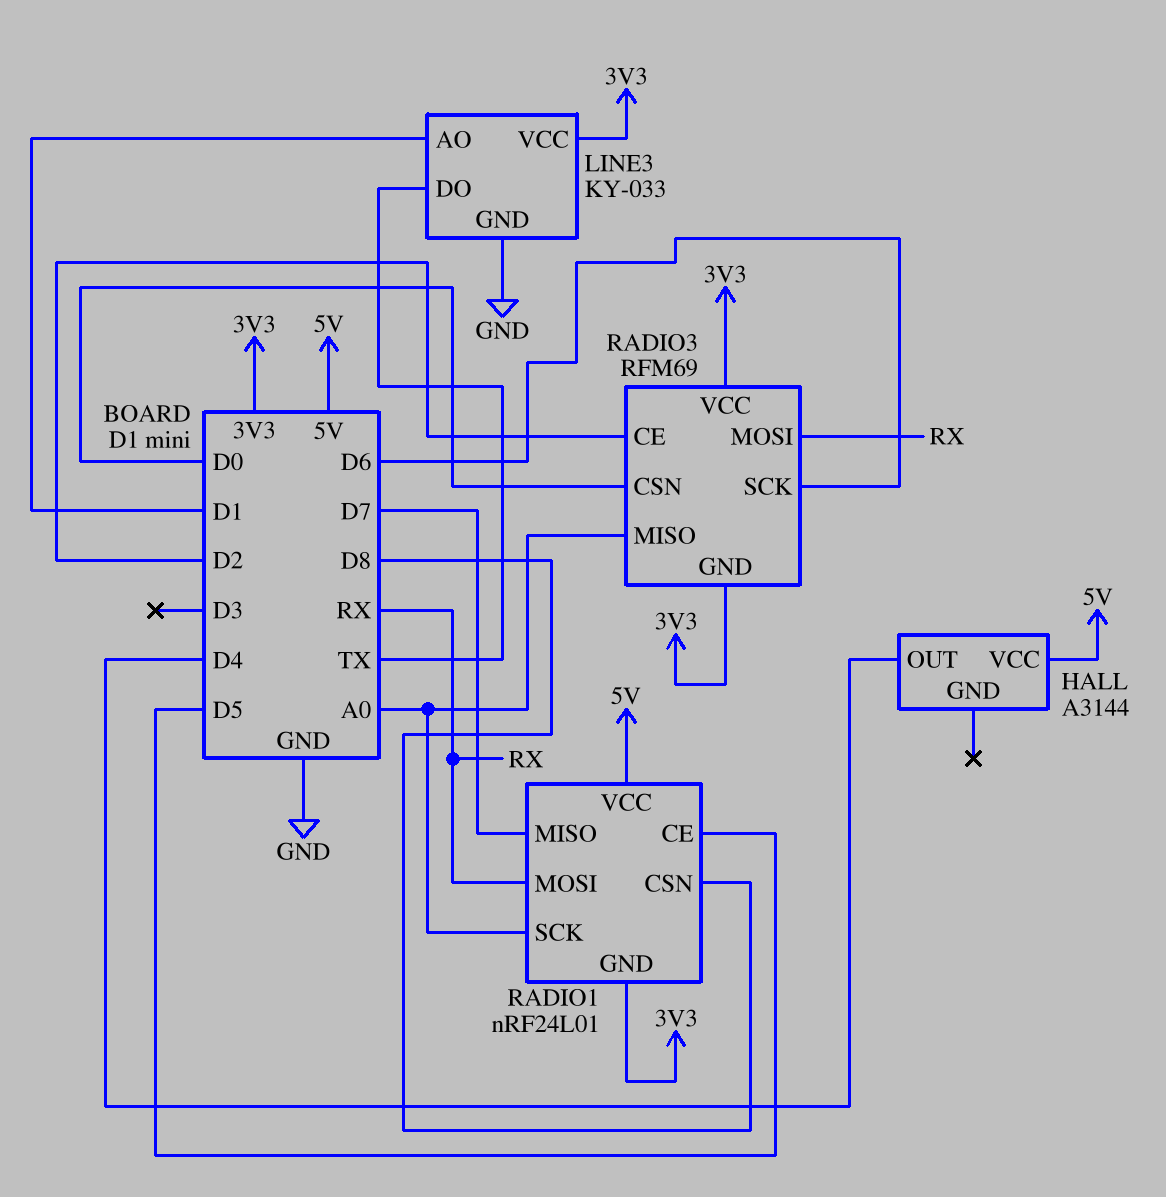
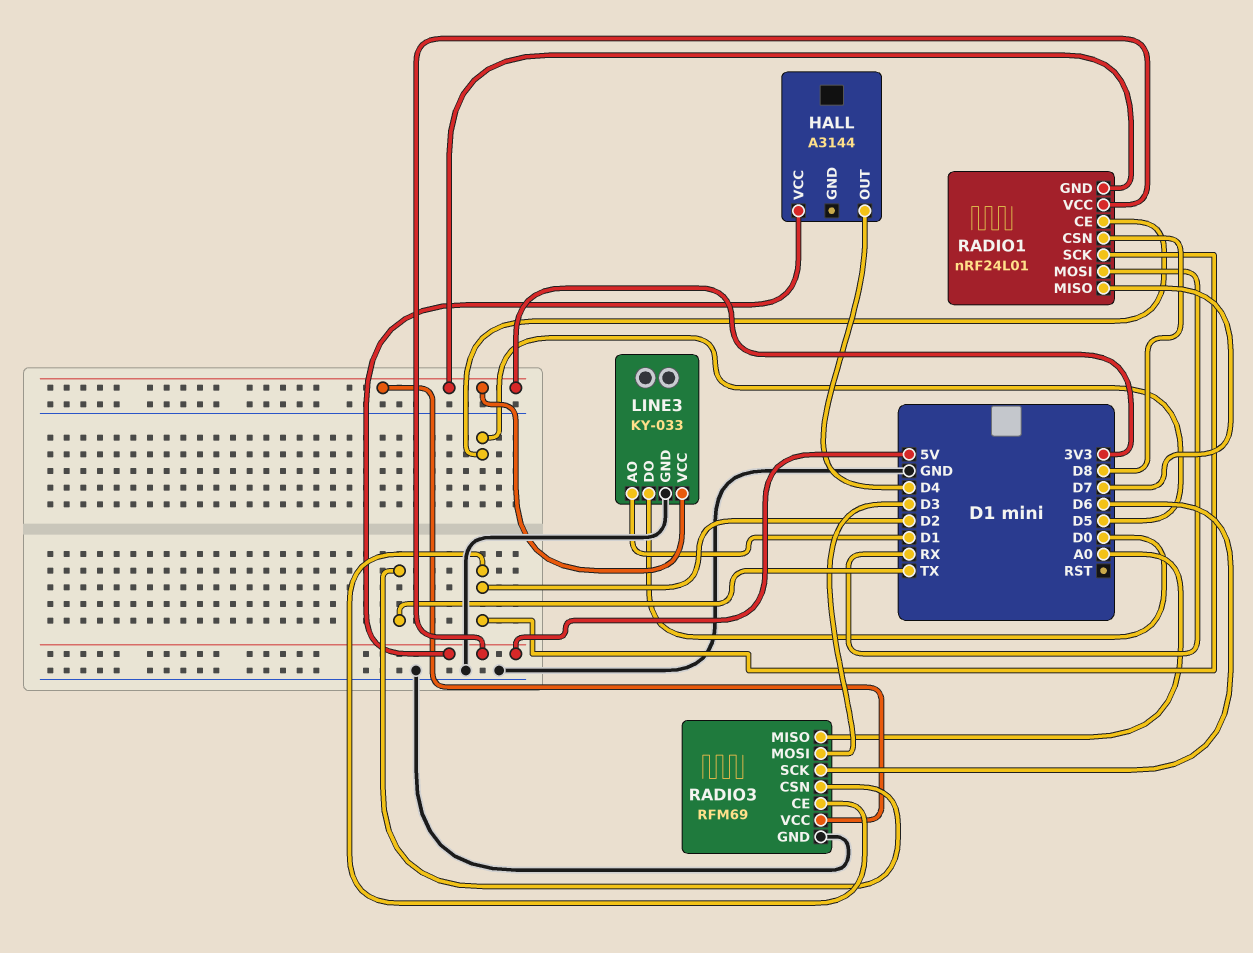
LINE3 pin DO: TX -> D0
RADIO1 pin SCK: A0 -> D2
RADIO3 pin CSN: D0 -> TX
RADIO3 pin GND: 3V3 -> GND
RADIO3 pin MOSI: RX -> D3

